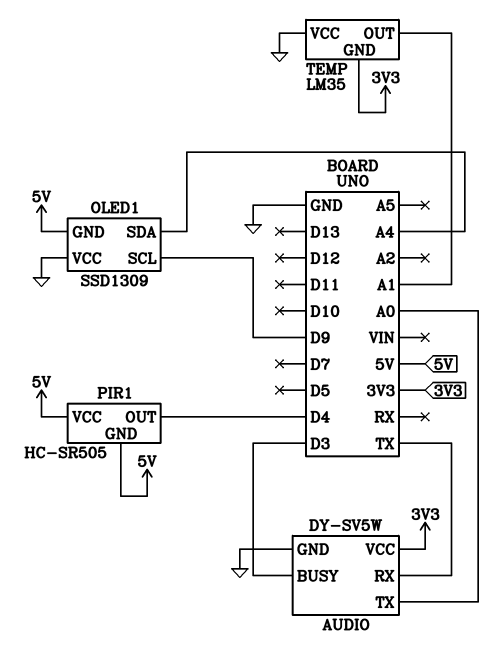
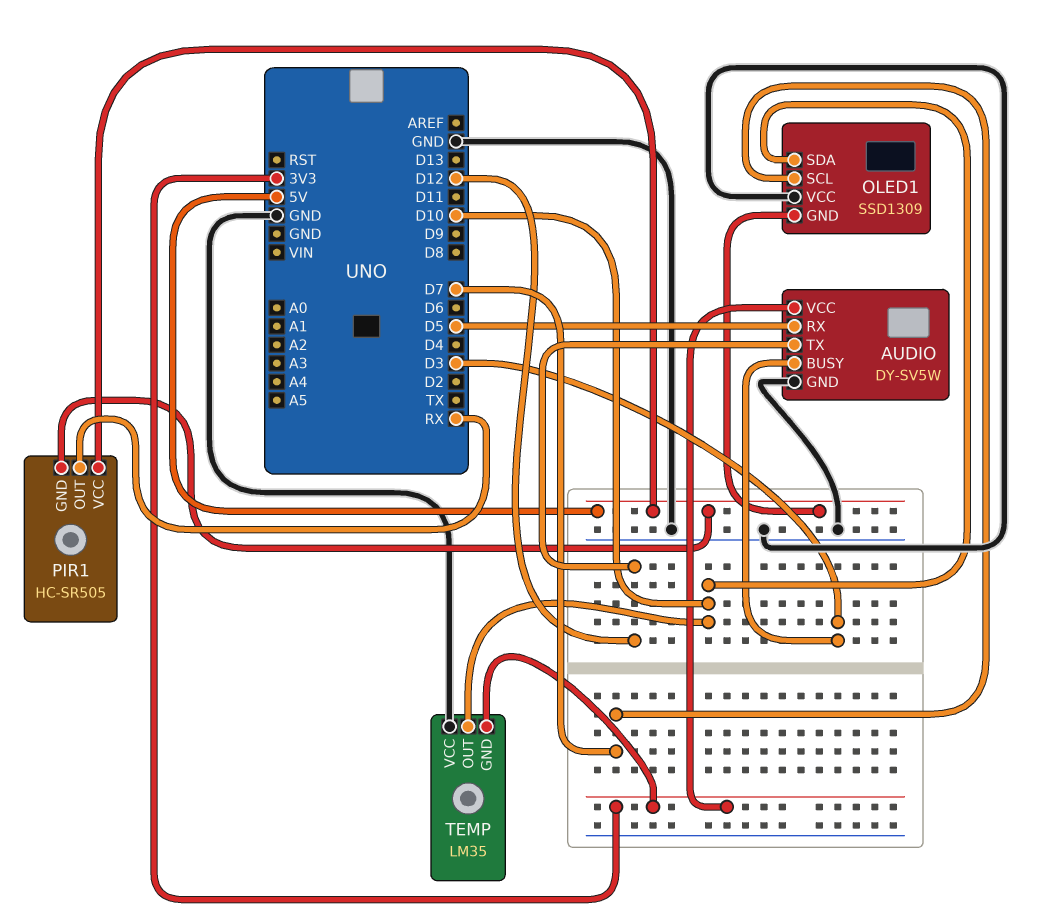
AUDIO pin RX: TX -> D5
AUDIO pin TX: A0 -> D12
OLED1 pin SCL: D9 -> D7
OLED1 pin SDA: A4 -> D10
PIR1 pin OUT: D4 -> RX
TEMP pin OUT: A1 -> D10

